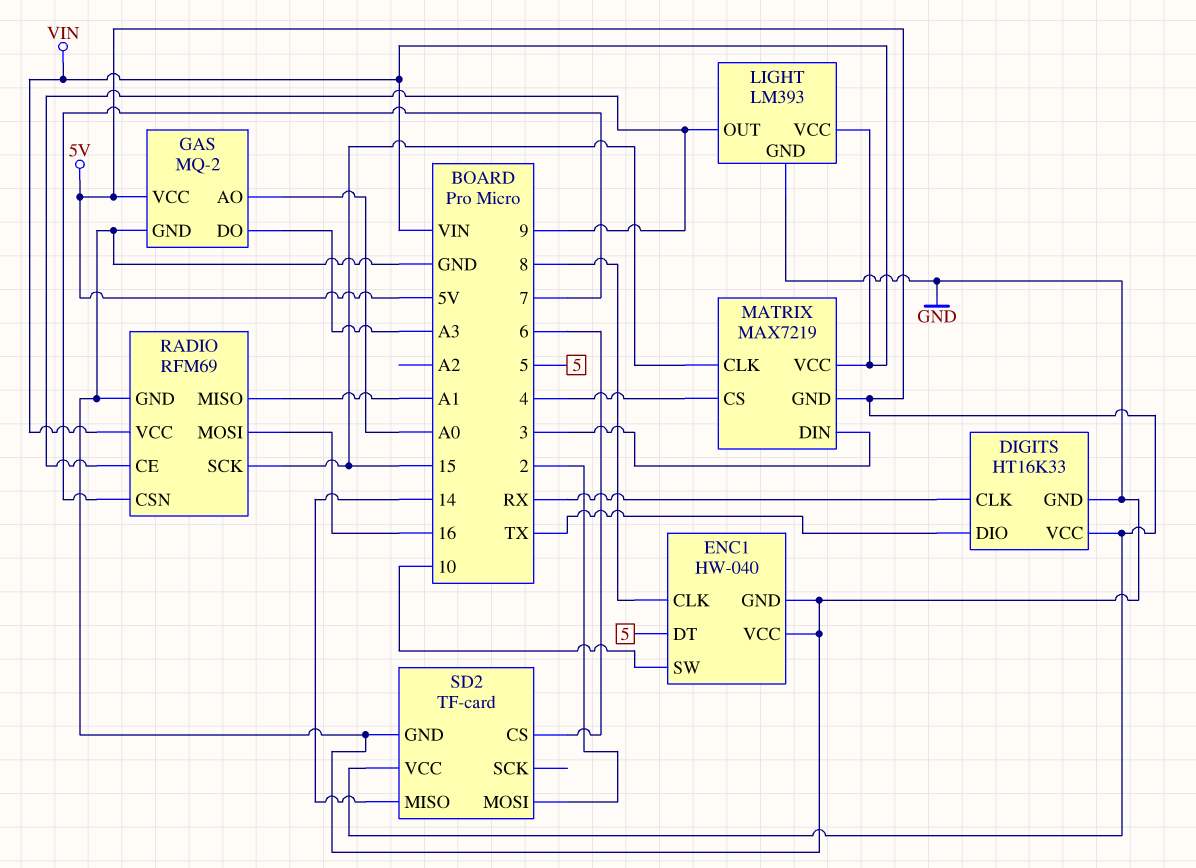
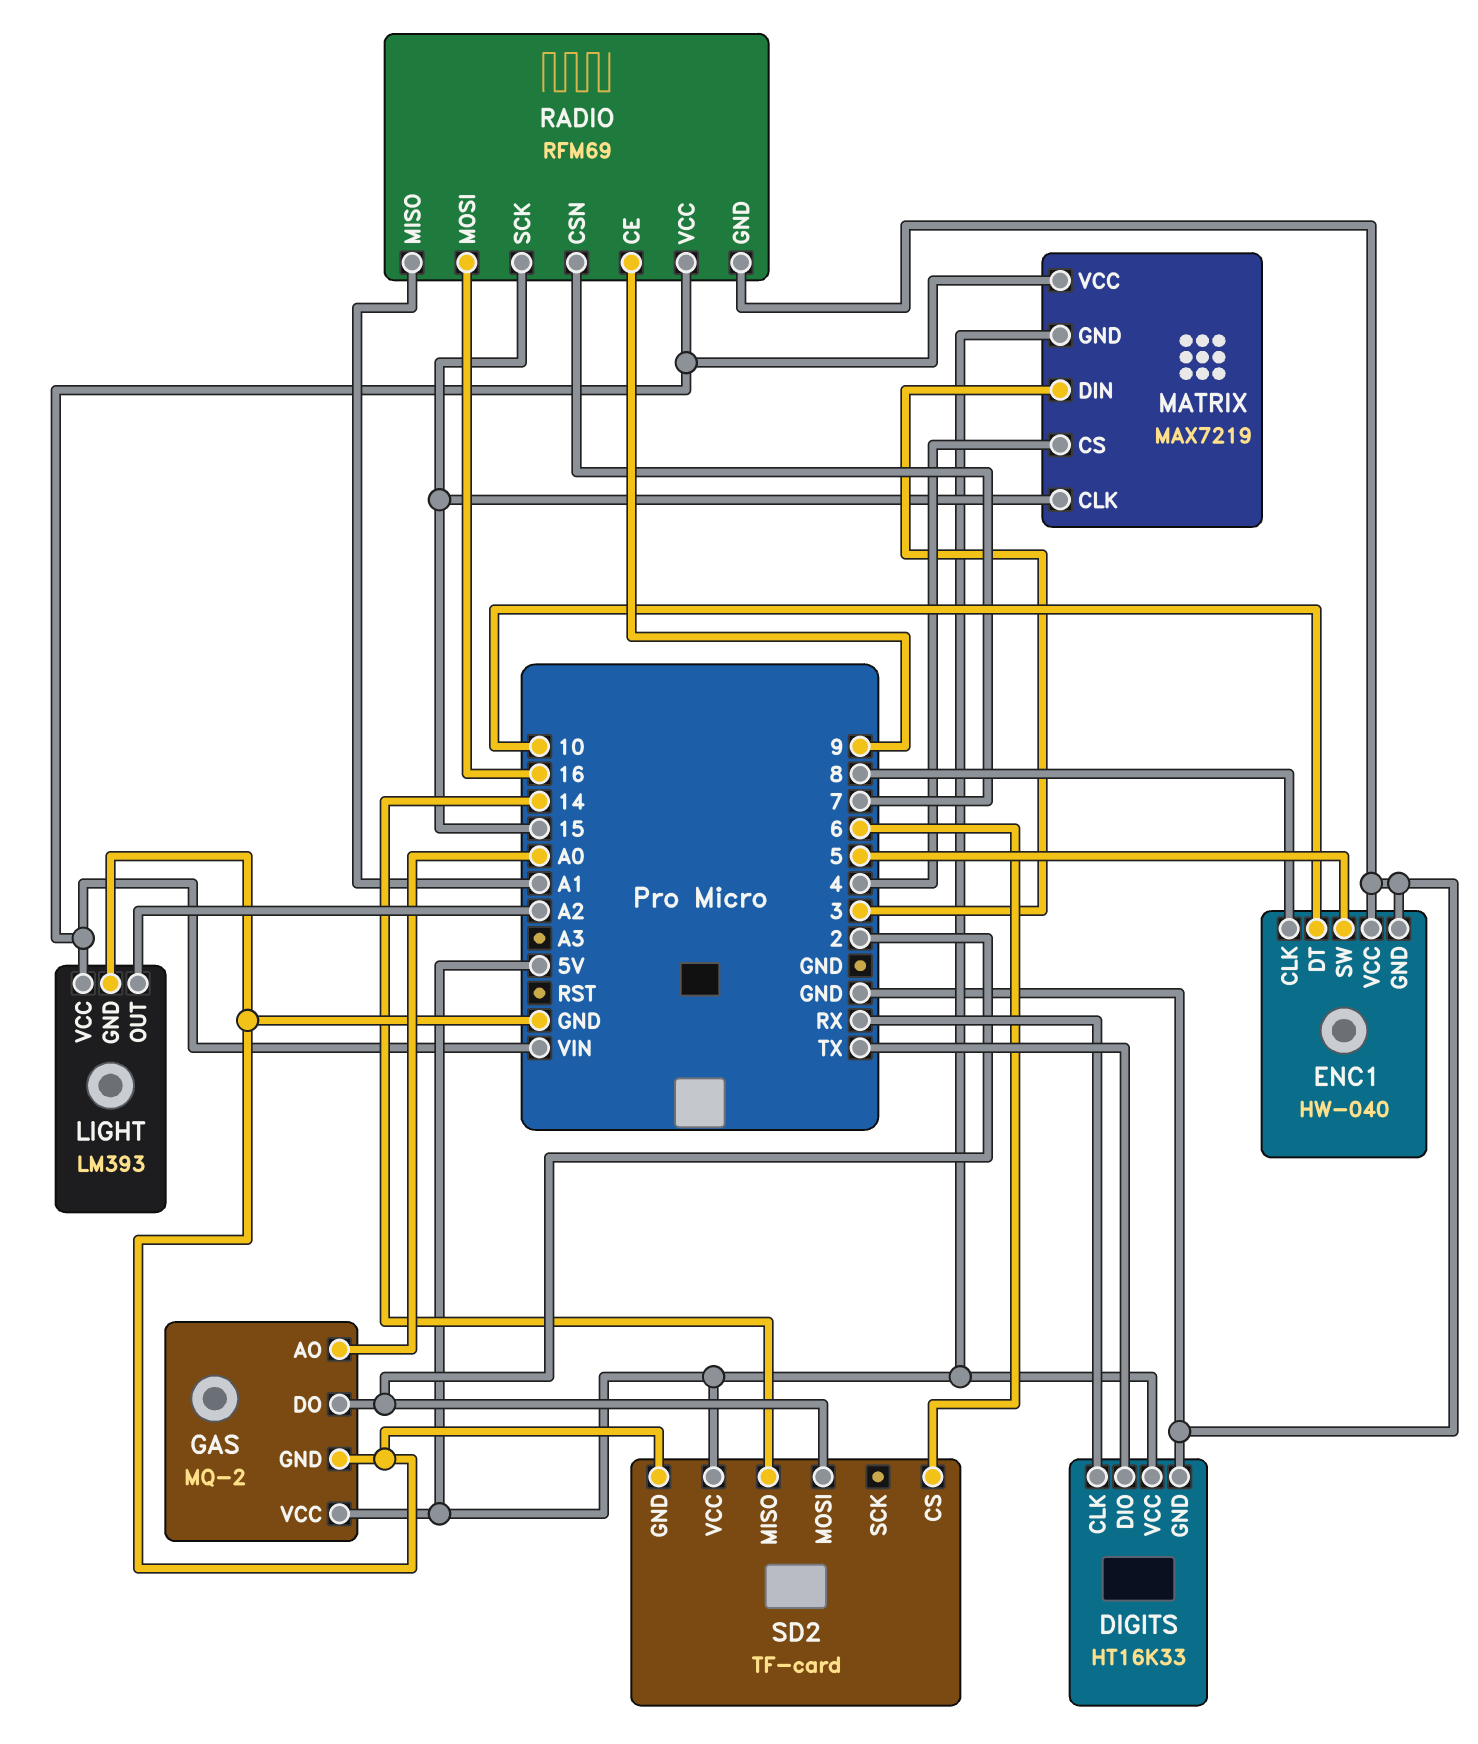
ENC1 pin DT: 5 -> 10
ENC1 pin SW: 10 -> 5
GAS pin DO: A3 -> 2
LIGHT pin OUT: 9 -> A2

